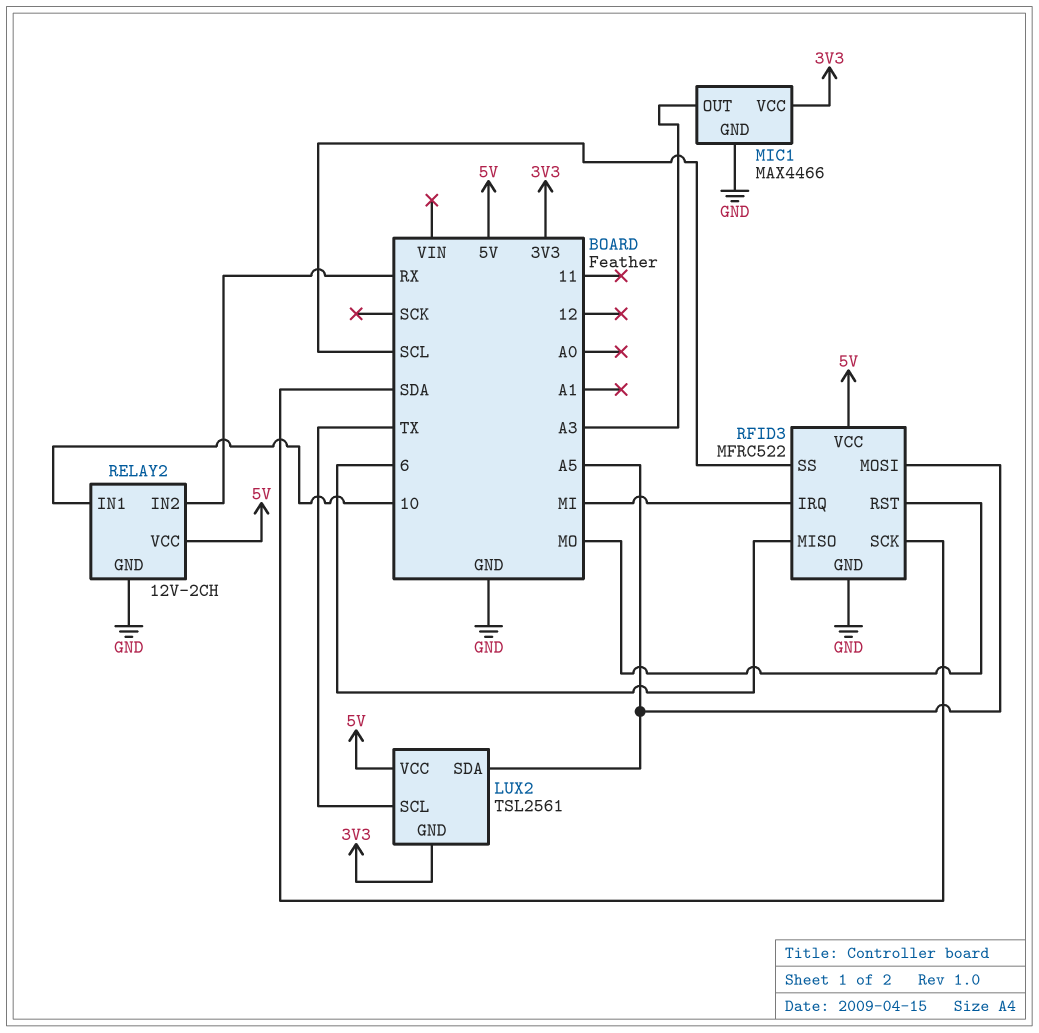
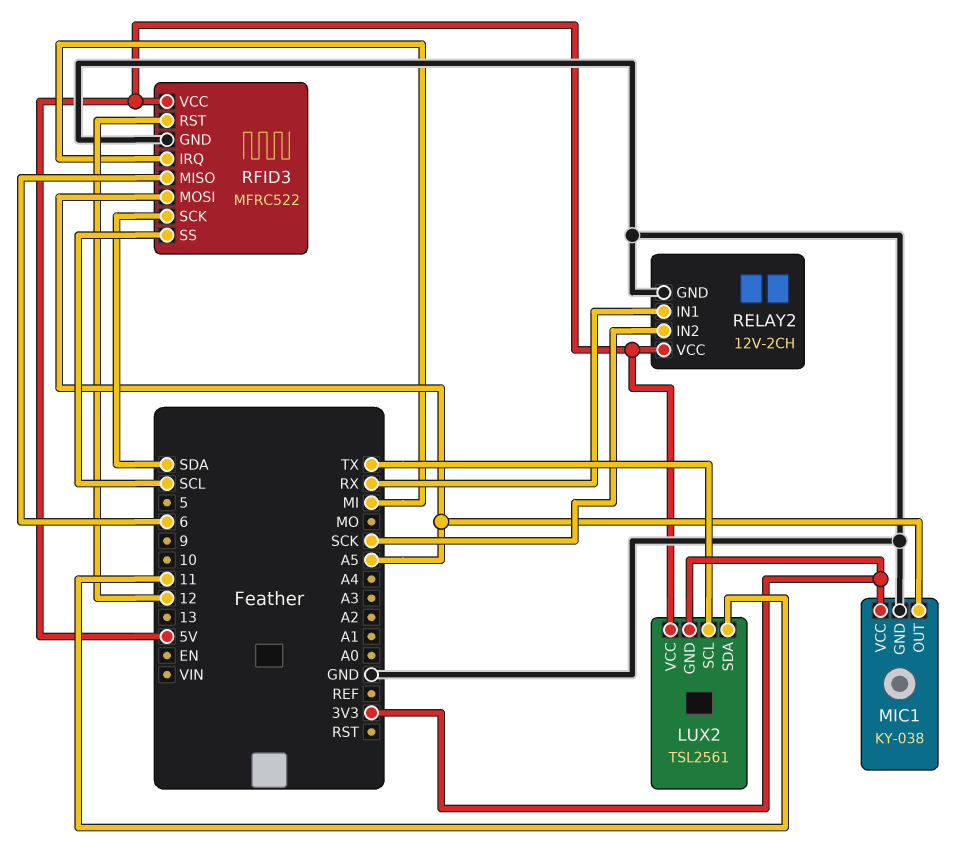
LUX2 pin SDA: A5 -> 11
MIC1: MAX4466 -> KY-038
MIC1 pin OUT: A3 -> A5
RELAY2 pin IN1: 10 -> RX
RELAY2 pin IN2: RX -> SCK
RFID3 pin RST: MO -> 12

